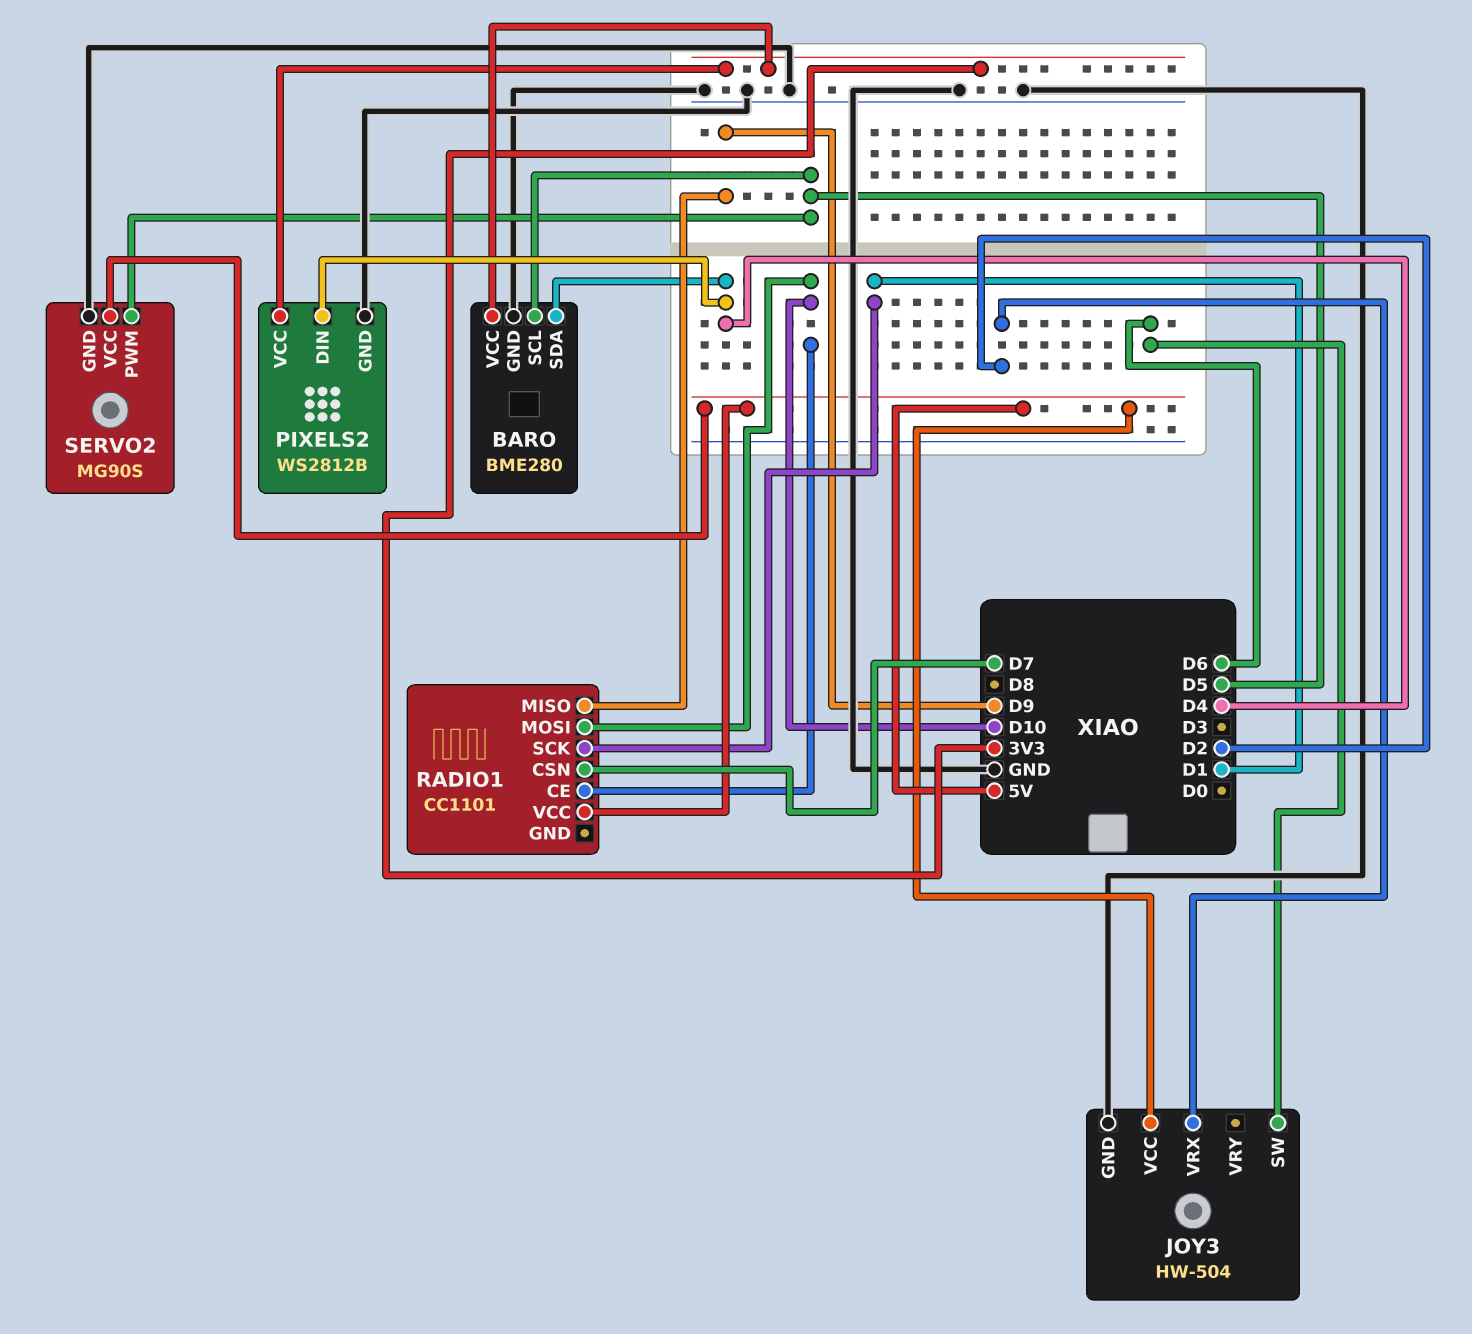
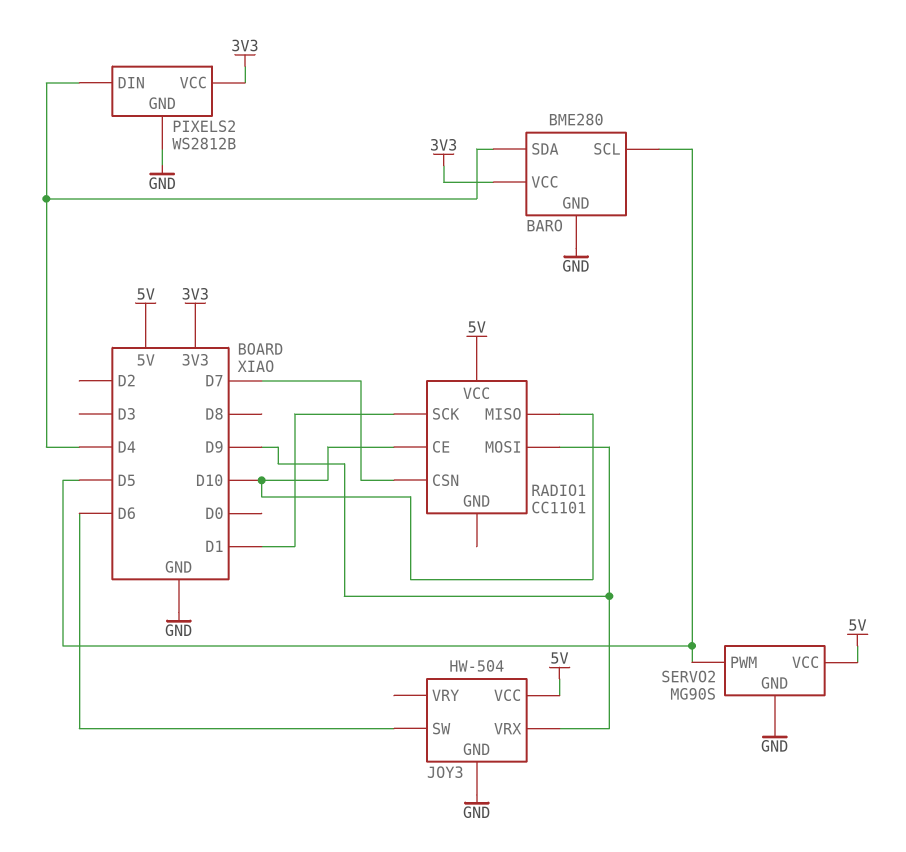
JOY3 pin VRX: D2 -> D9
RADIO1 pin MISO: D9 -> D10
RADIO1 pin MOSI: D10 -> D9

